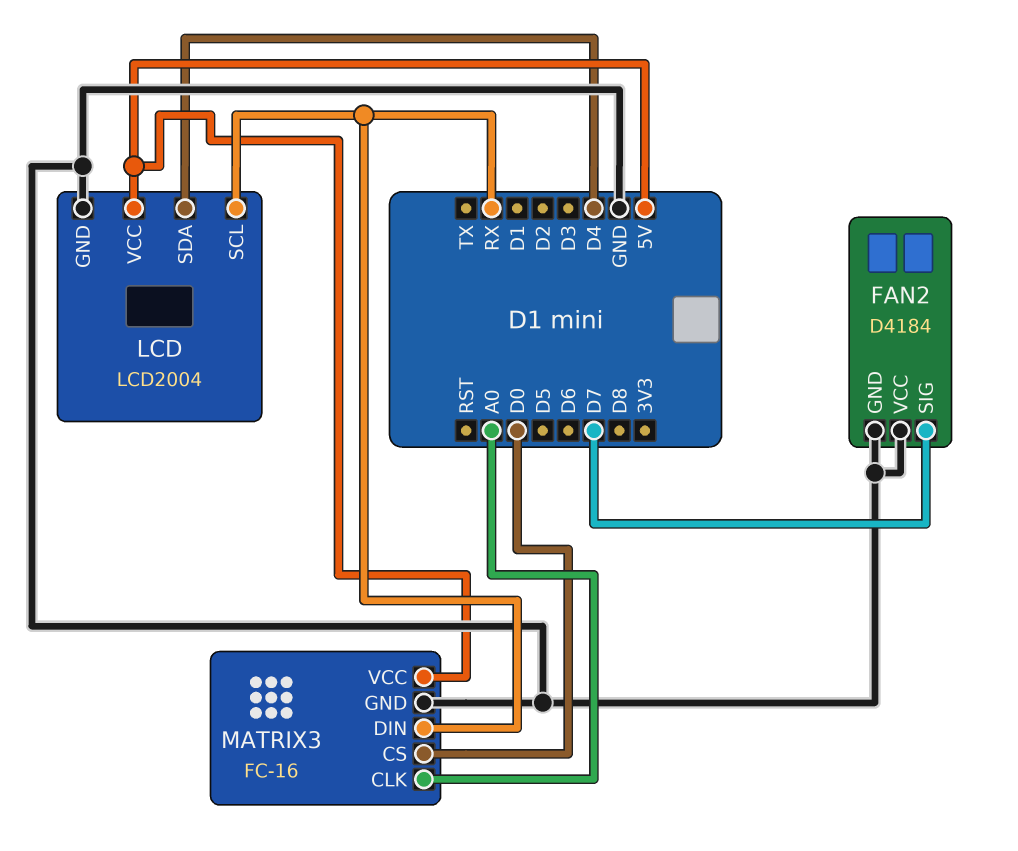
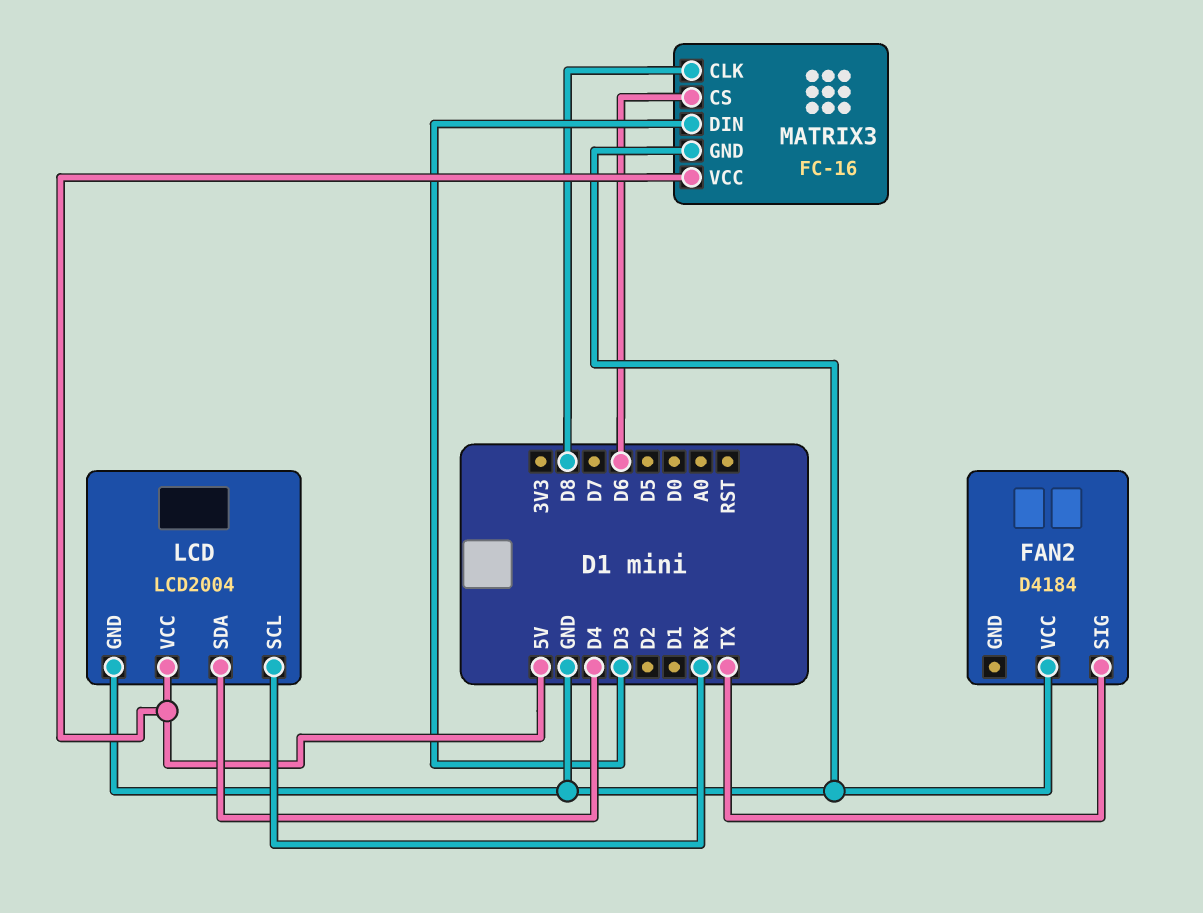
FAN2 pin GND: GND -> none
FAN2 pin SIG: D7 -> TX
MATRIX3 pin CLK: A0 -> D8
MATRIX3 pin CS: D0 -> D6
MATRIX3 pin DIN: RX -> D3

